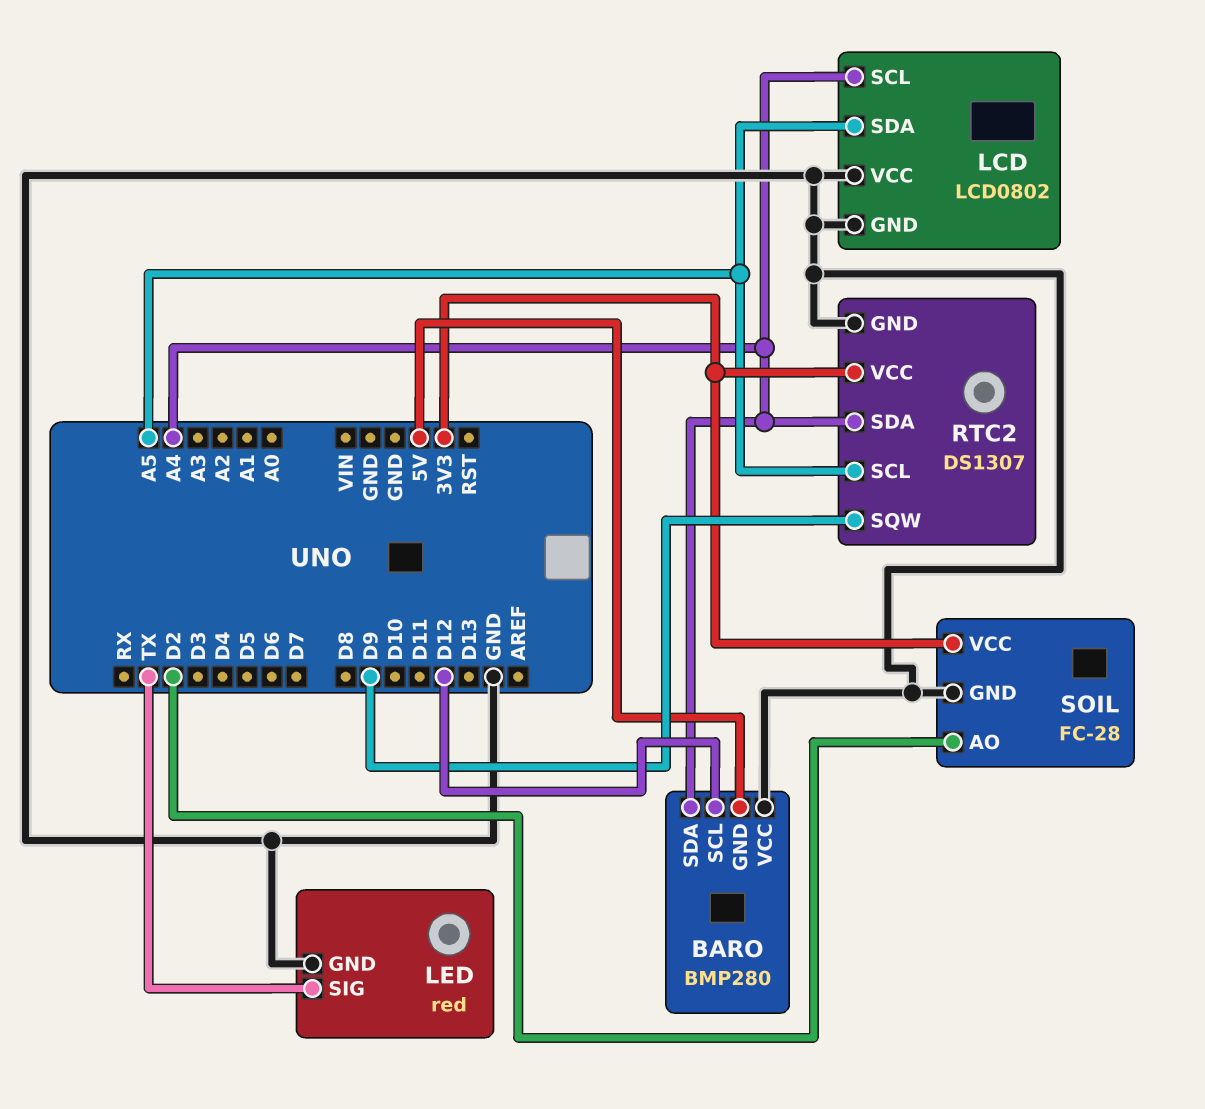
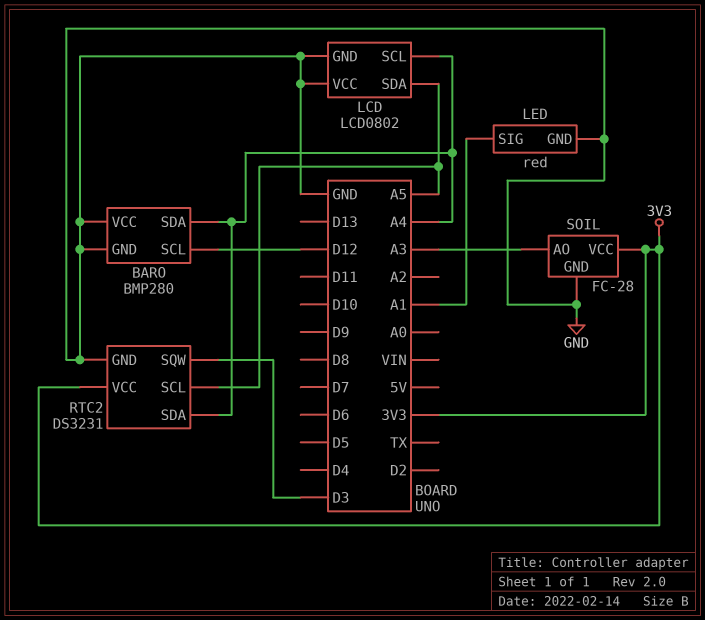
BARO pin GND: 5V -> GND
LED pin SIG: TX -> A1
RTC2: DS1307 -> DS3231
RTC2 pin SQW: D9 -> D3
SOIL pin AO: D2 -> A3

